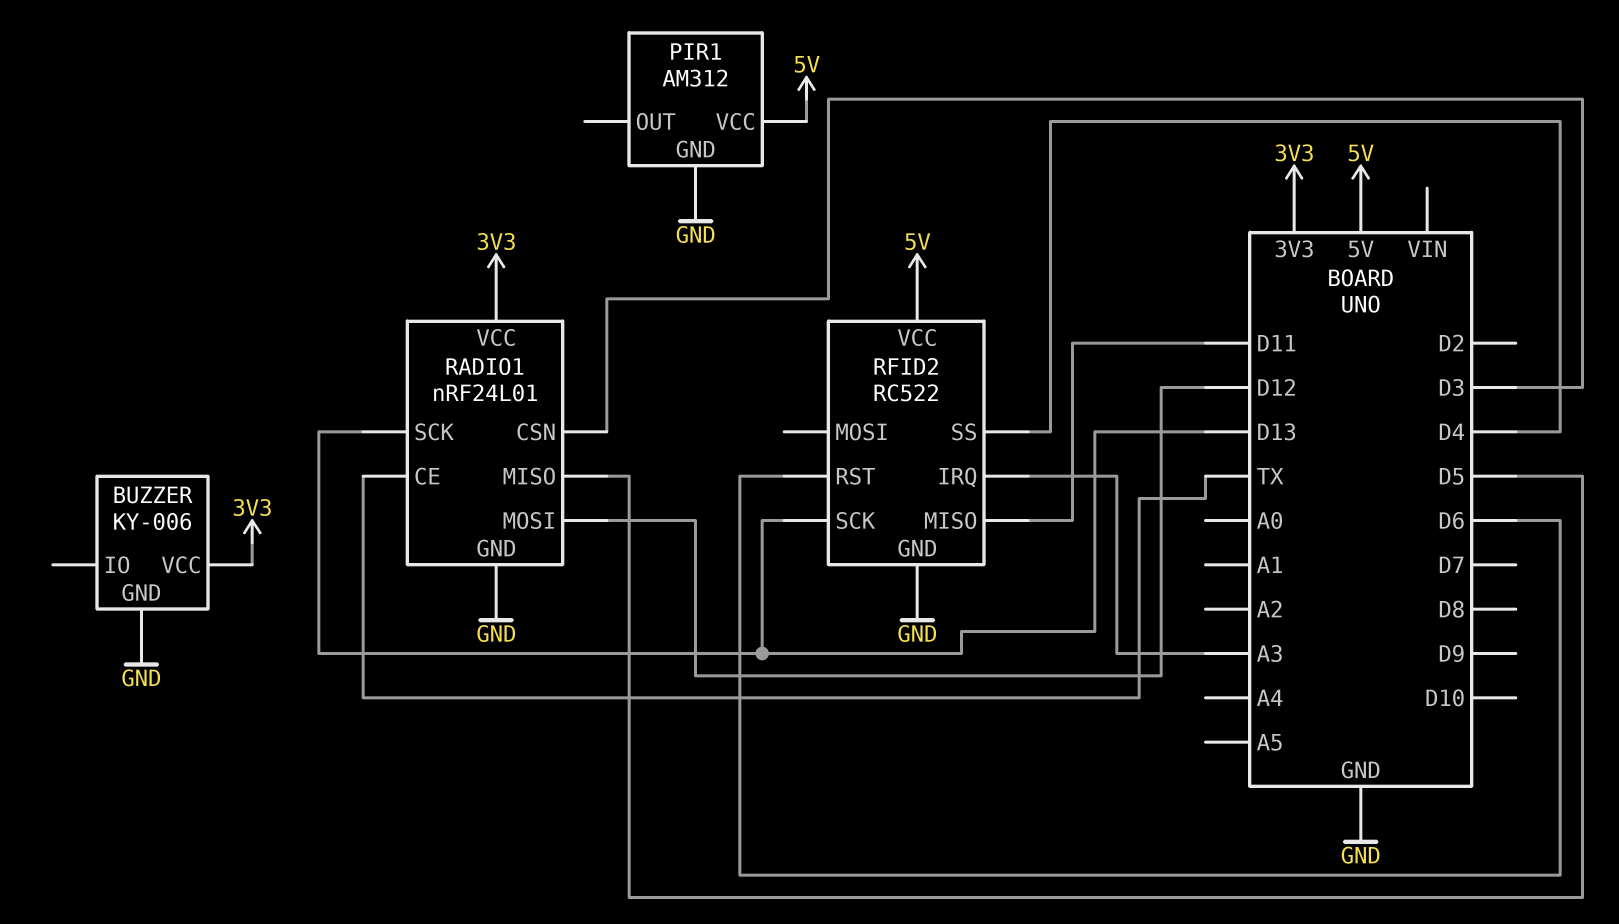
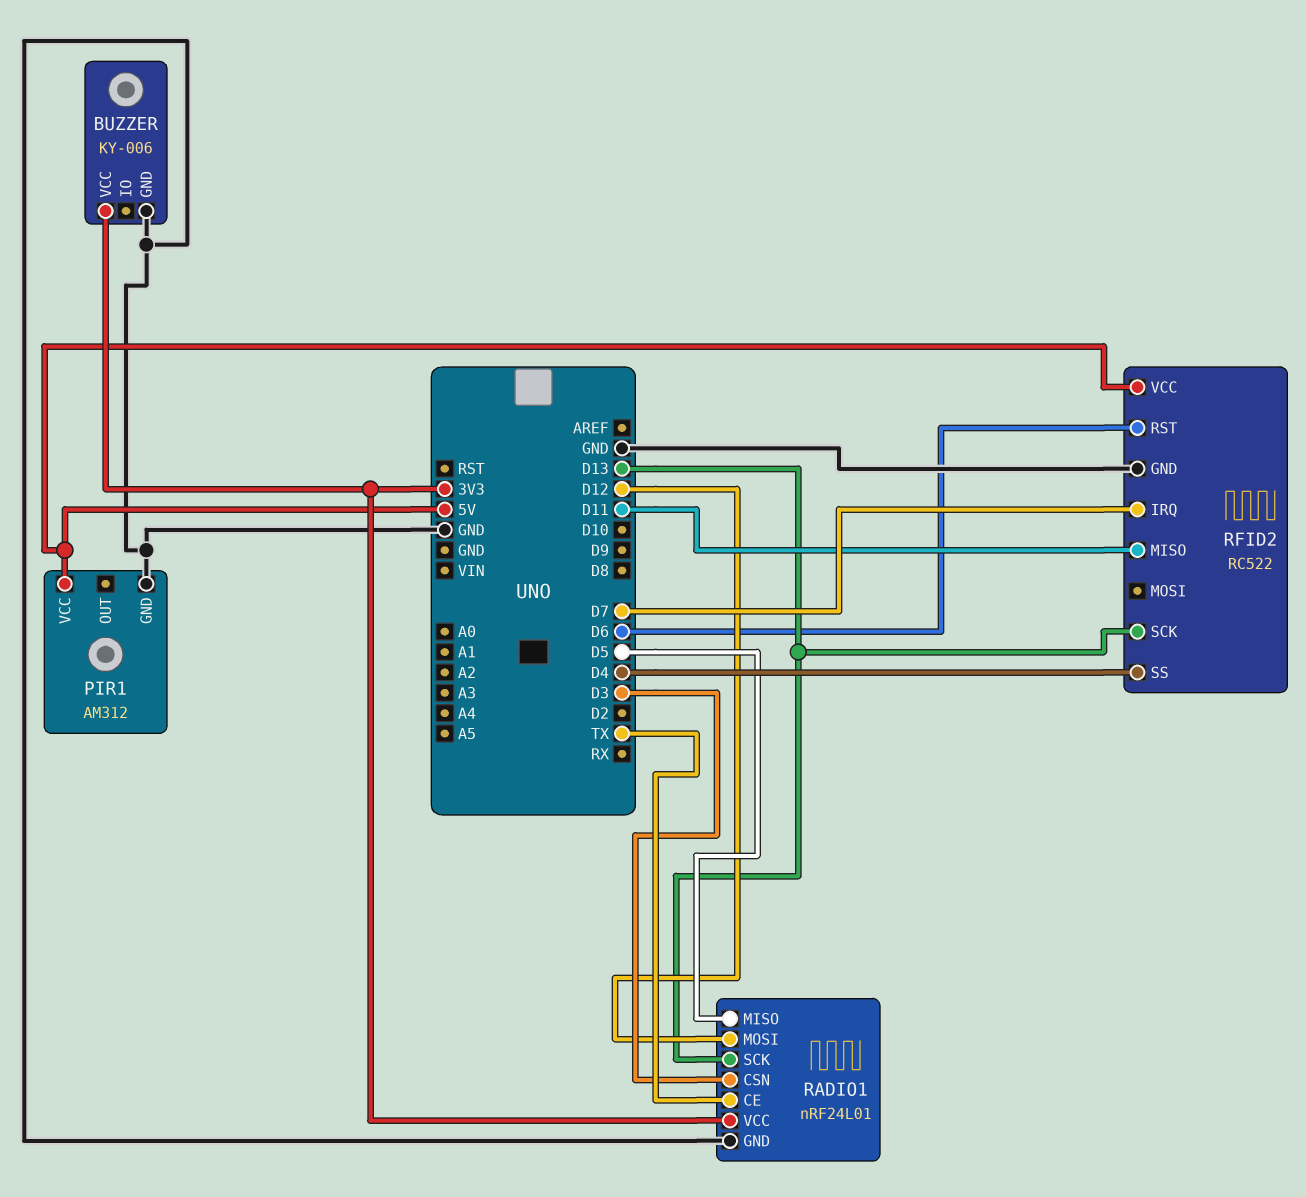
RFID2 pin IRQ: A3 -> D7

